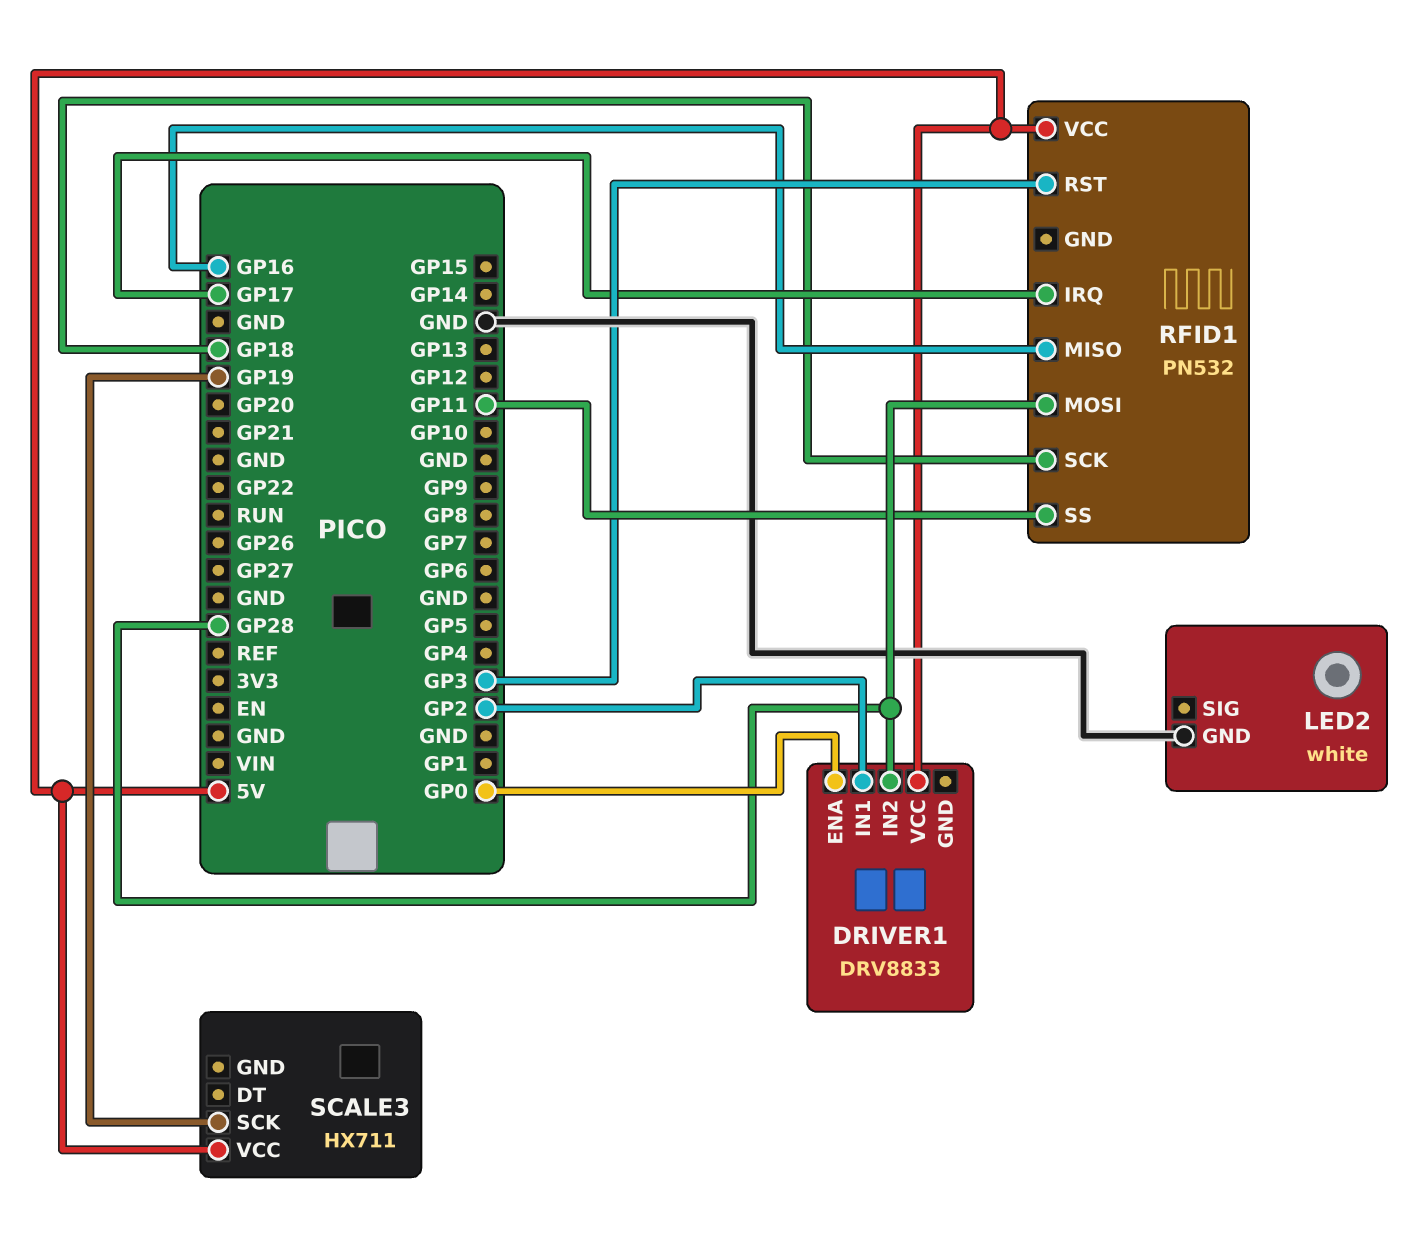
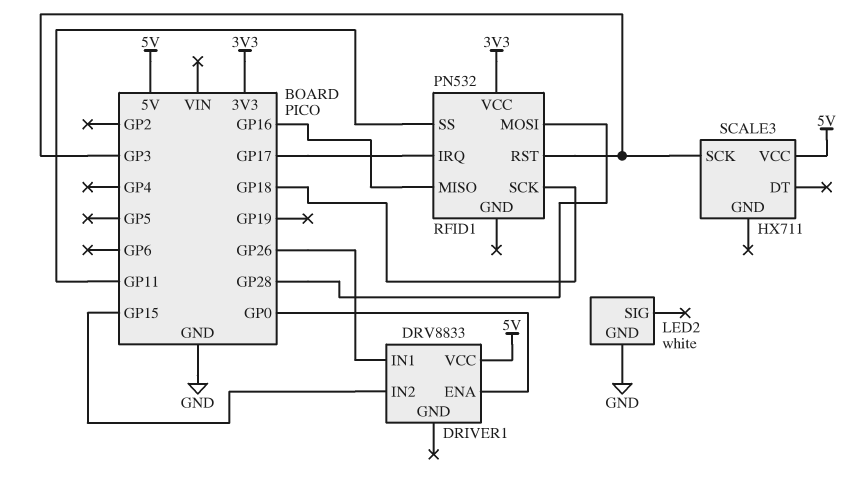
DRIVER1 pin IN1: GP2 -> GP26
DRIVER1 pin IN2: GP28 -> GP15
RFID1 pin VCC: 5V -> 3V3
SCALE3 pin SCK: GP19 -> GP3

